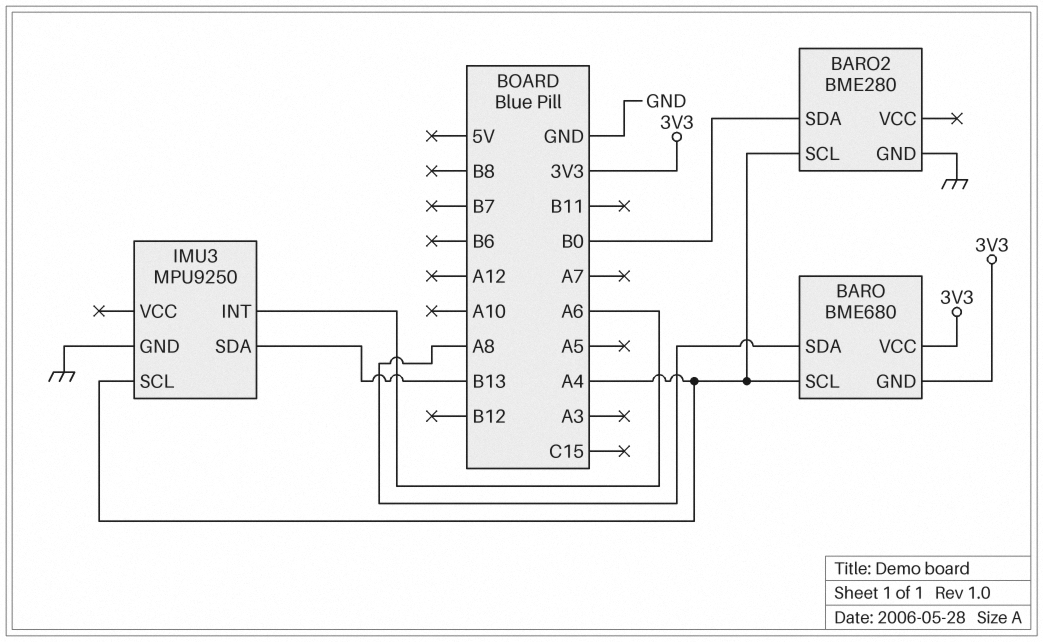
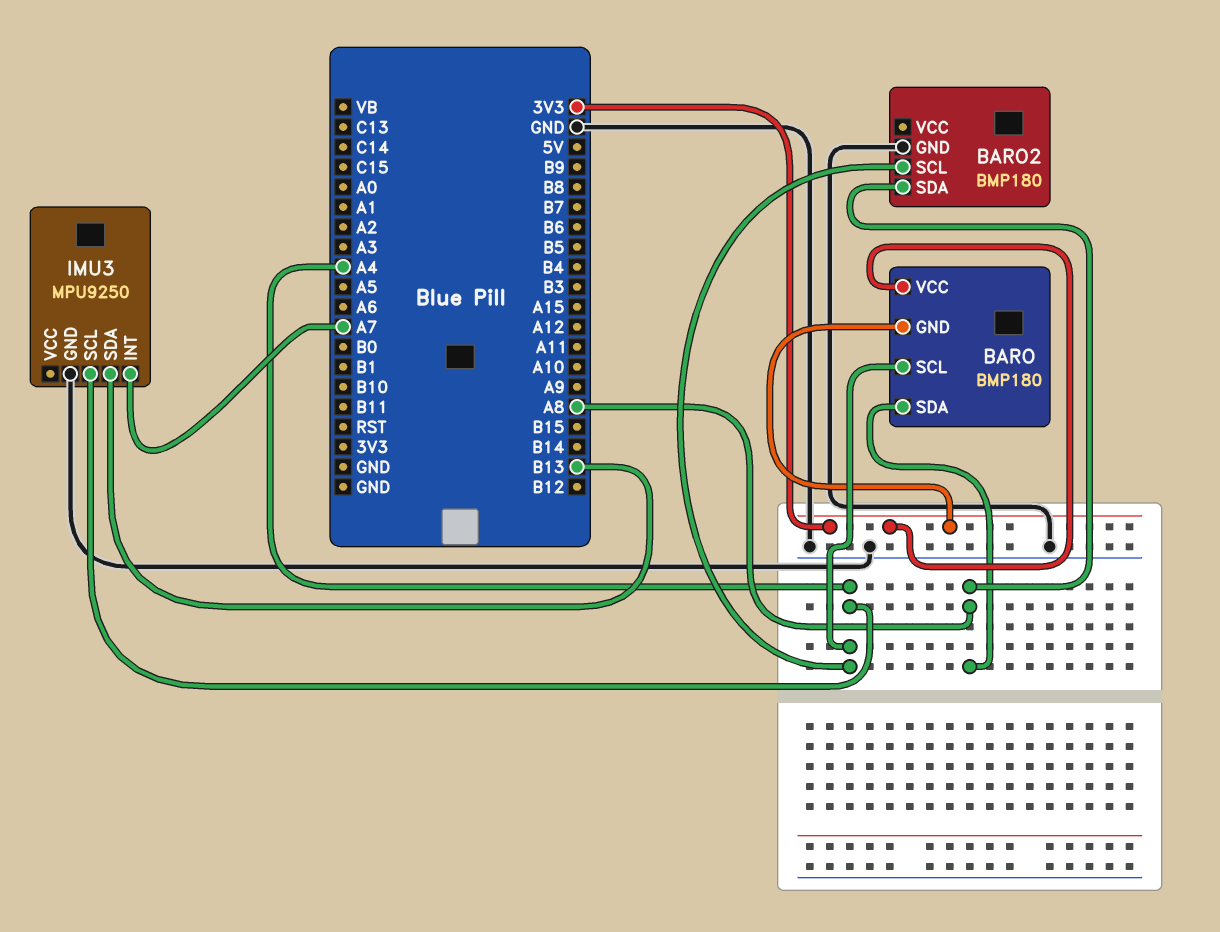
BARO: BME680 -> BMP180
BARO2: BME280 -> BMP180
BARO2 pin SDA: B0 -> A8
IMU3 pin INT: A6 -> A7

